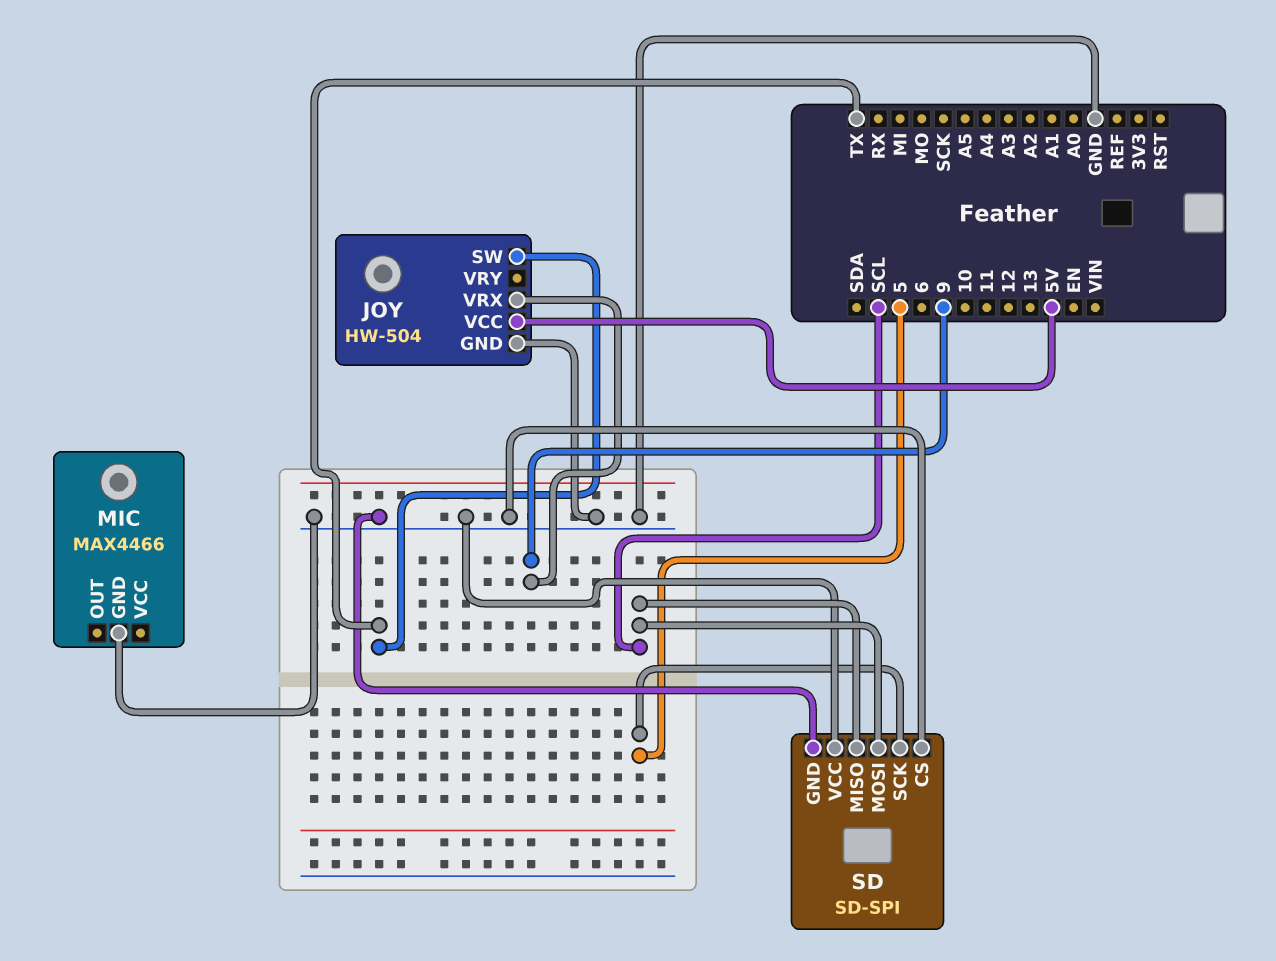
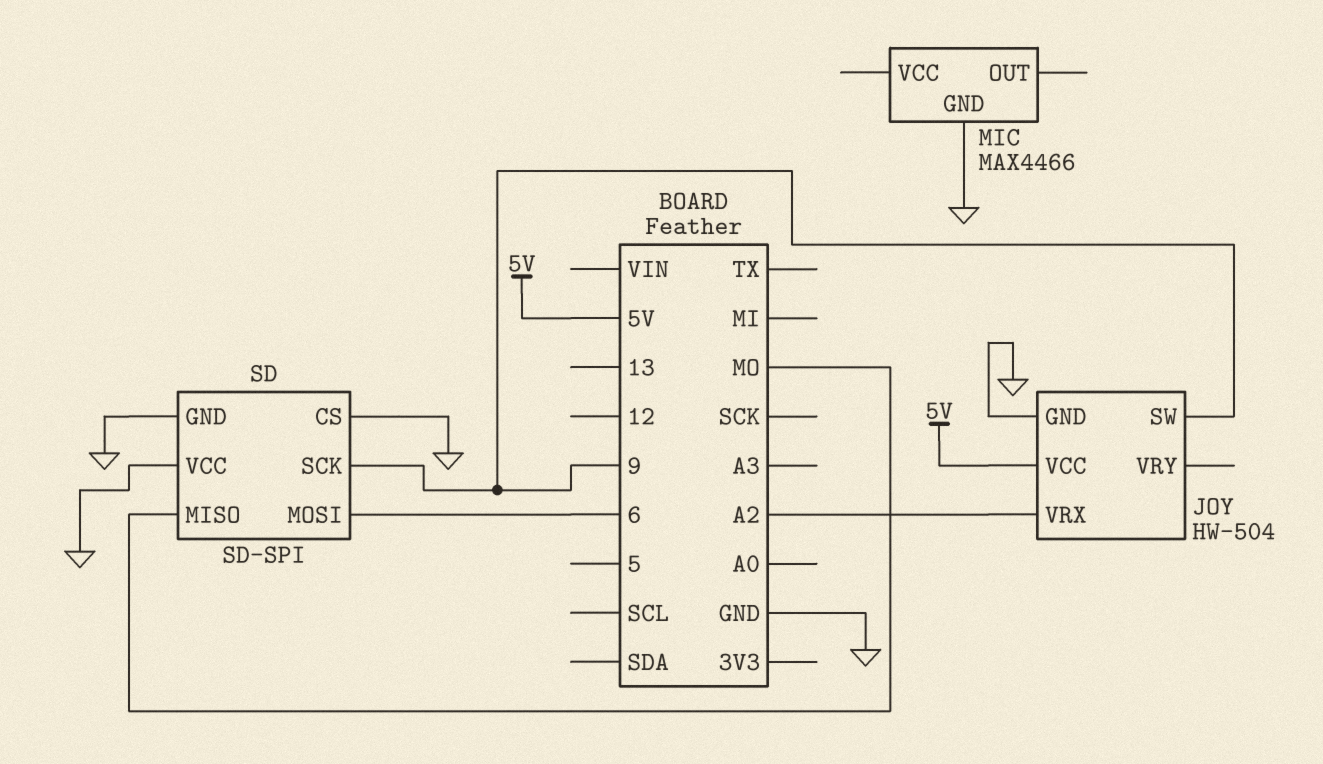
JOY pin SW: TX -> 9
JOY pin VRX: 9 -> A2
SD pin MISO: SCL -> MO
SD pin MOSI: SCL -> 6
SD pin SCK: 5 -> 9

